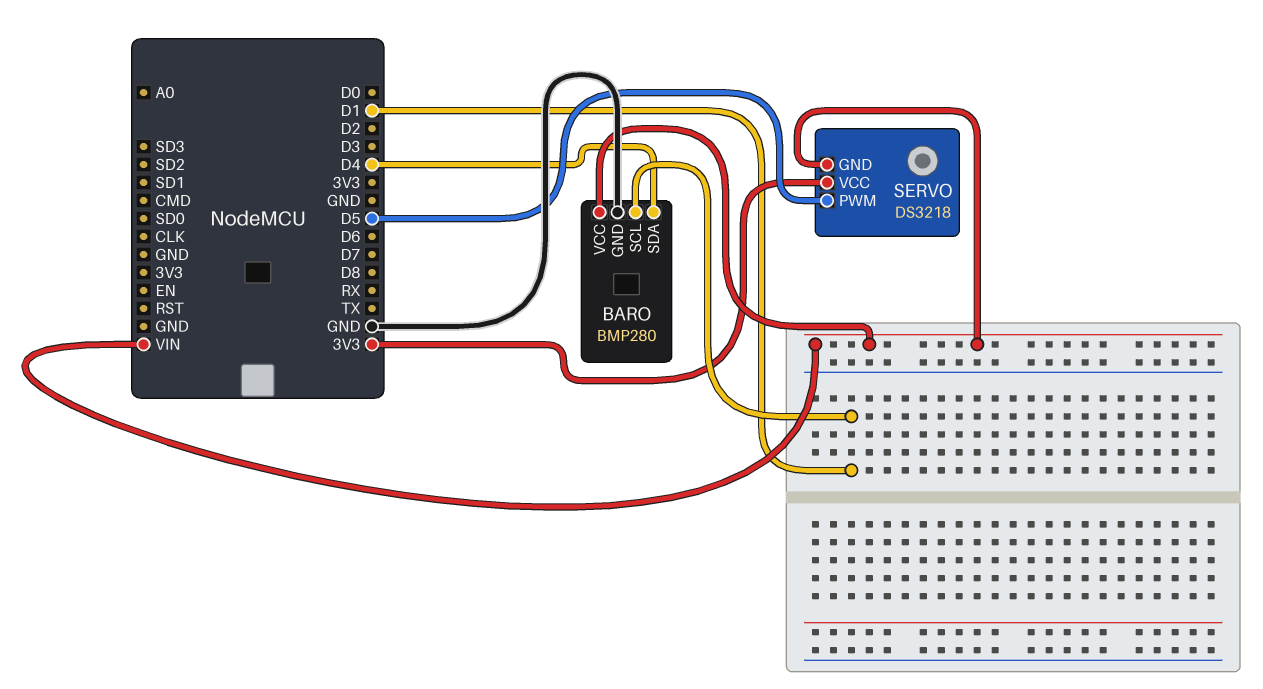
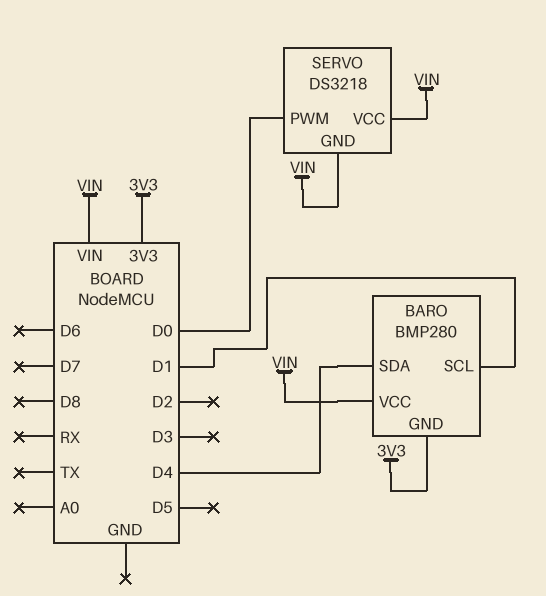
BARO pin GND: GND -> 3V3
SERVO pin PWM: D5 -> D0
SERVO pin VCC: 3V3 -> VIN

